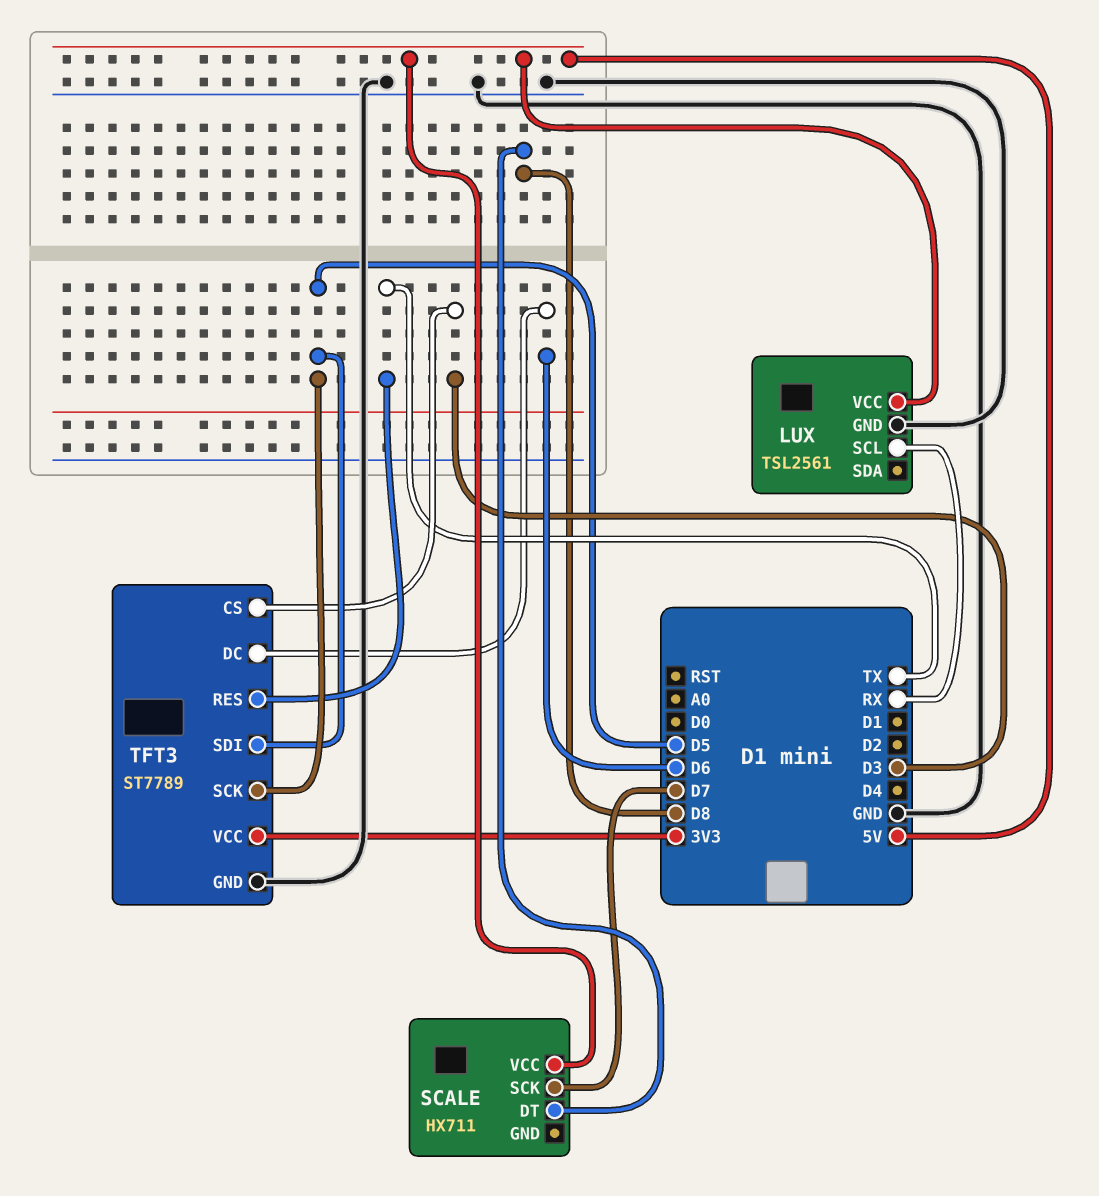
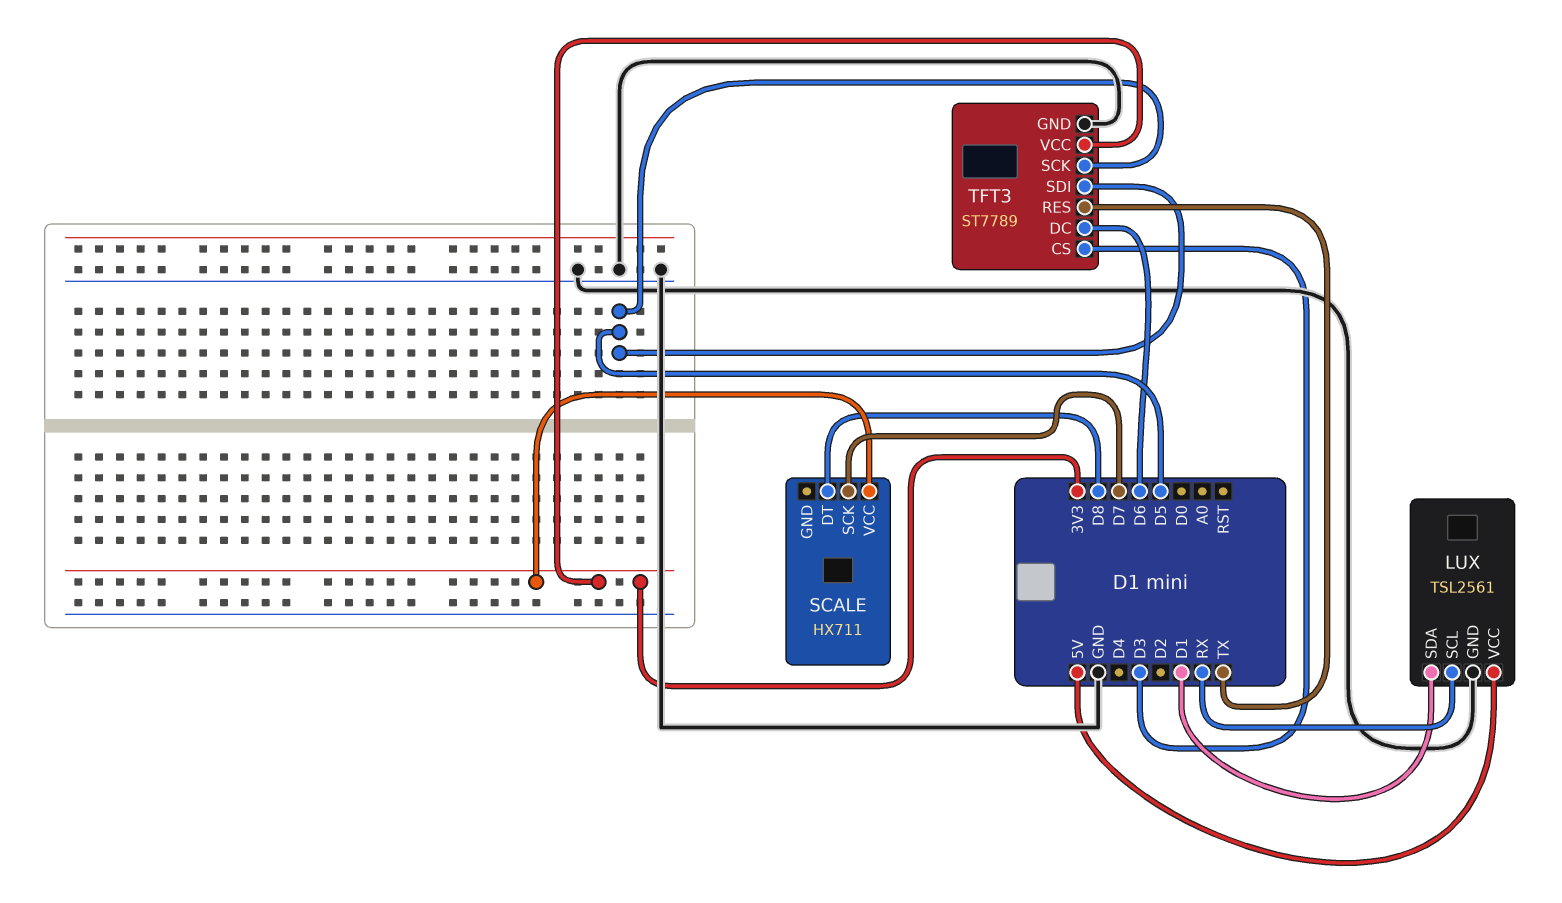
LUX pin SDA: none -> D1
SCALE pin VCC: 5V -> 3V3

